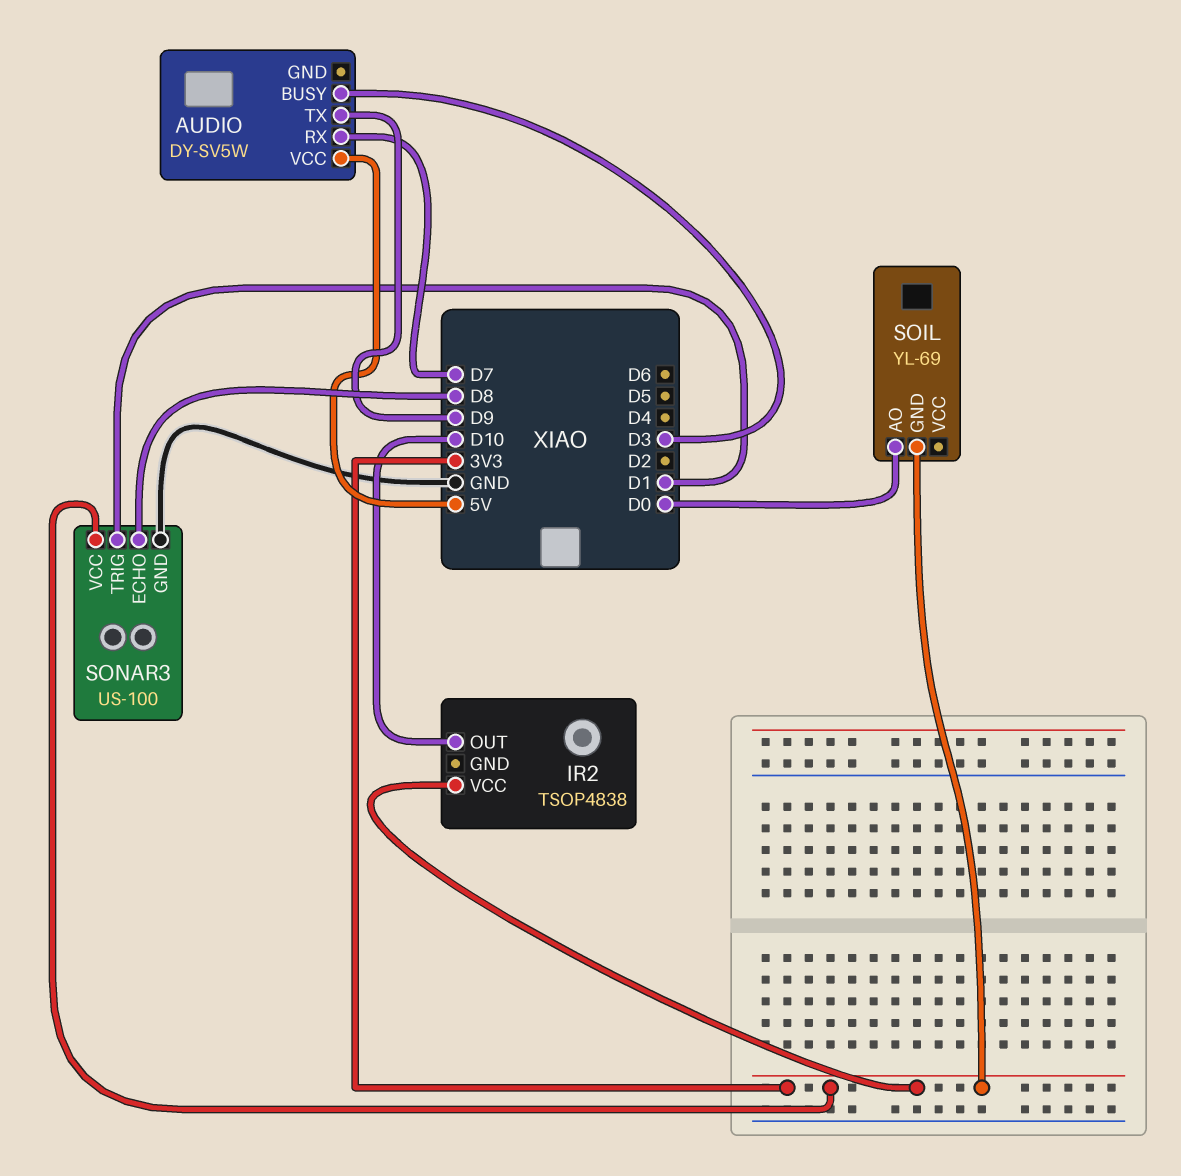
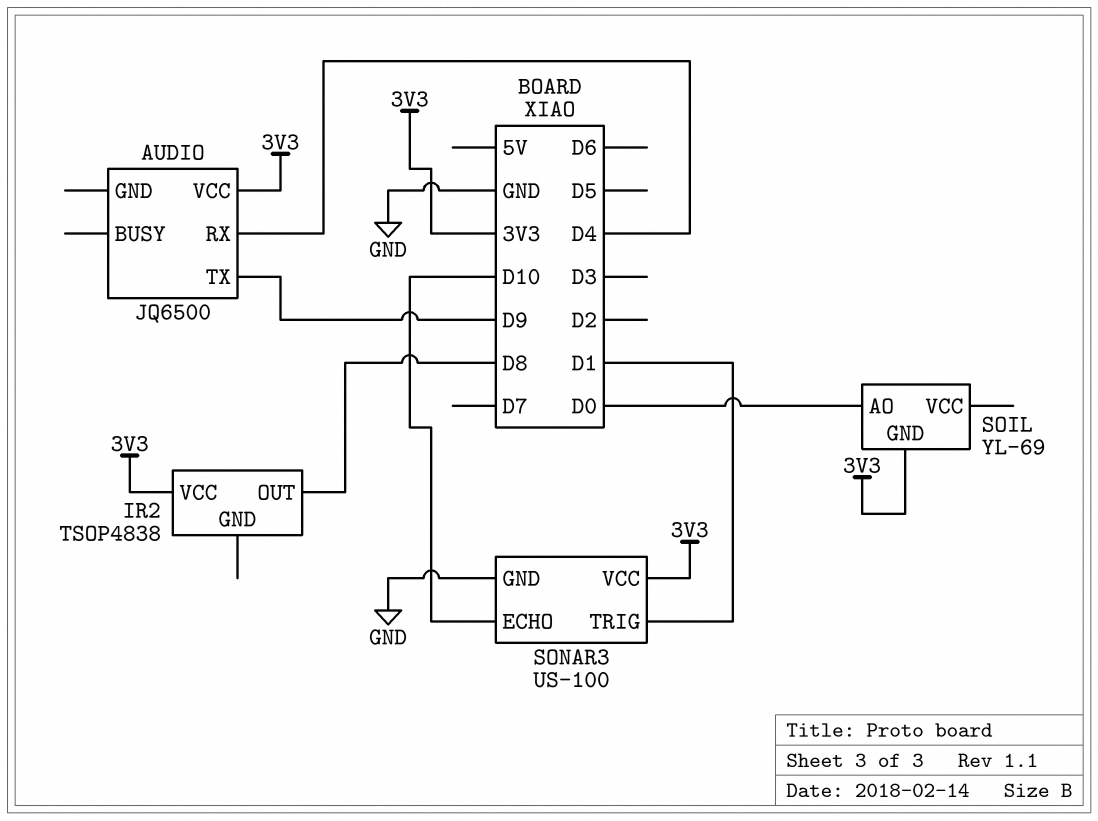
AUDIO: DY-SV5W -> JQ6500
AUDIO pin BUSY: D3 -> none
AUDIO pin RX: D7 -> D4
AUDIO pin VCC: 5V -> 3V3
IR2 pin OUT: D10 -> D8
SONAR3 pin ECHO: D8 -> D10

